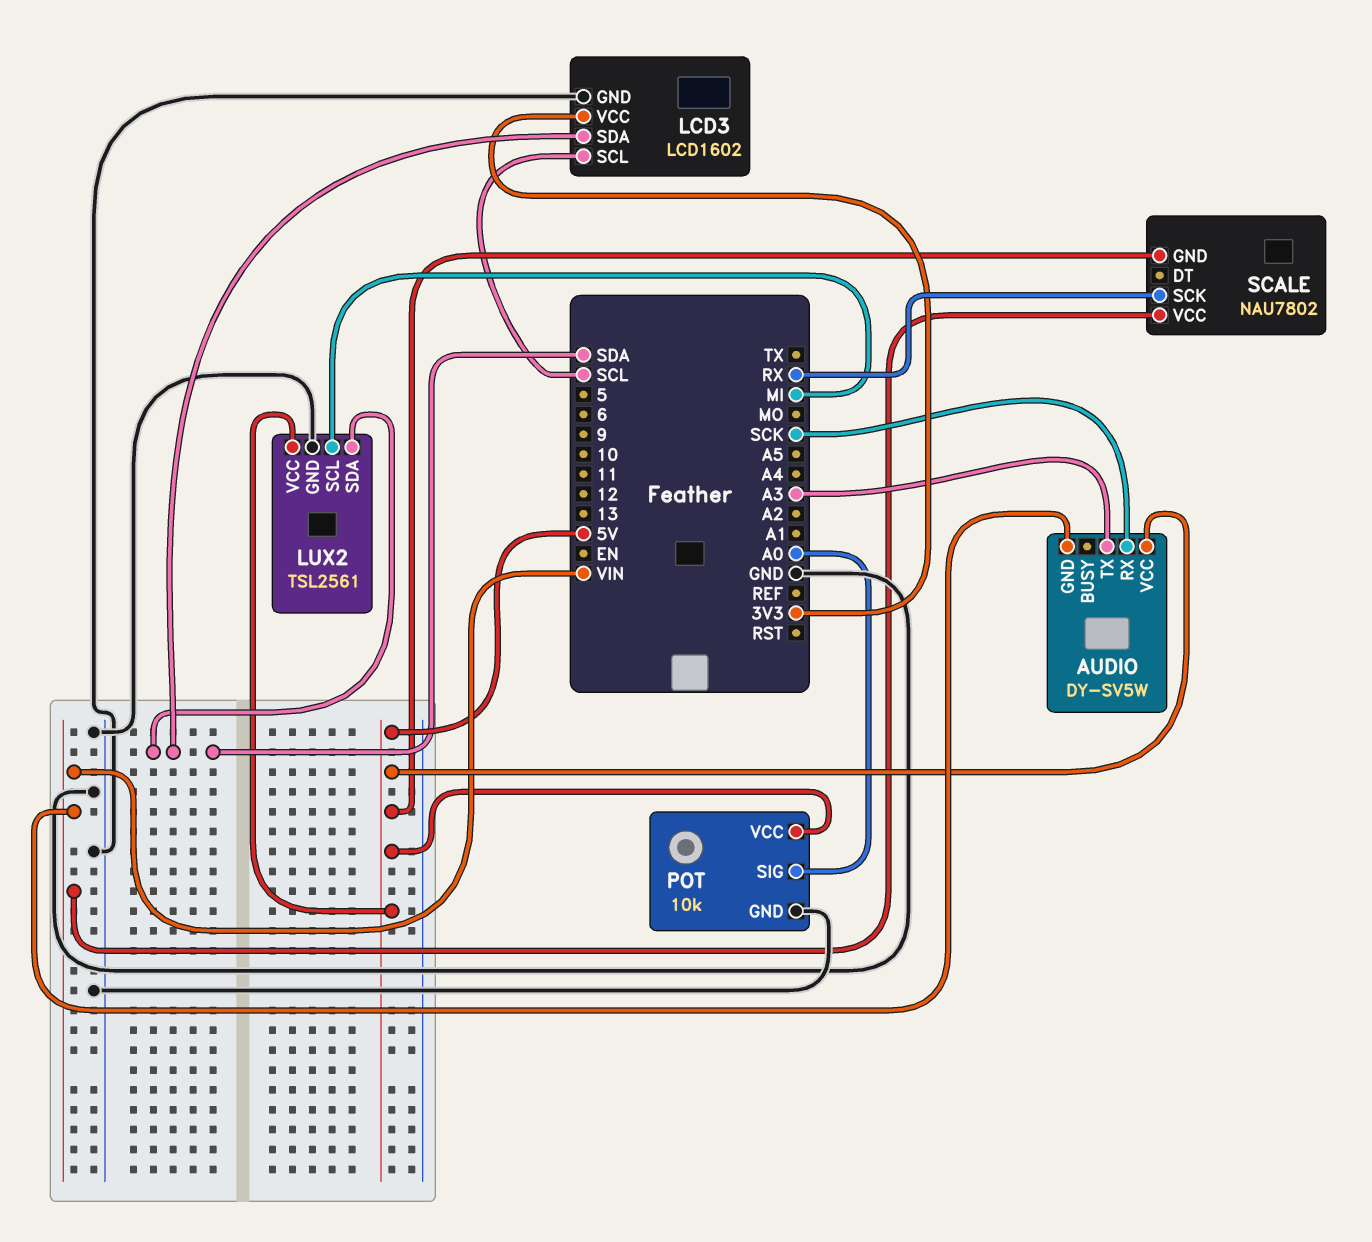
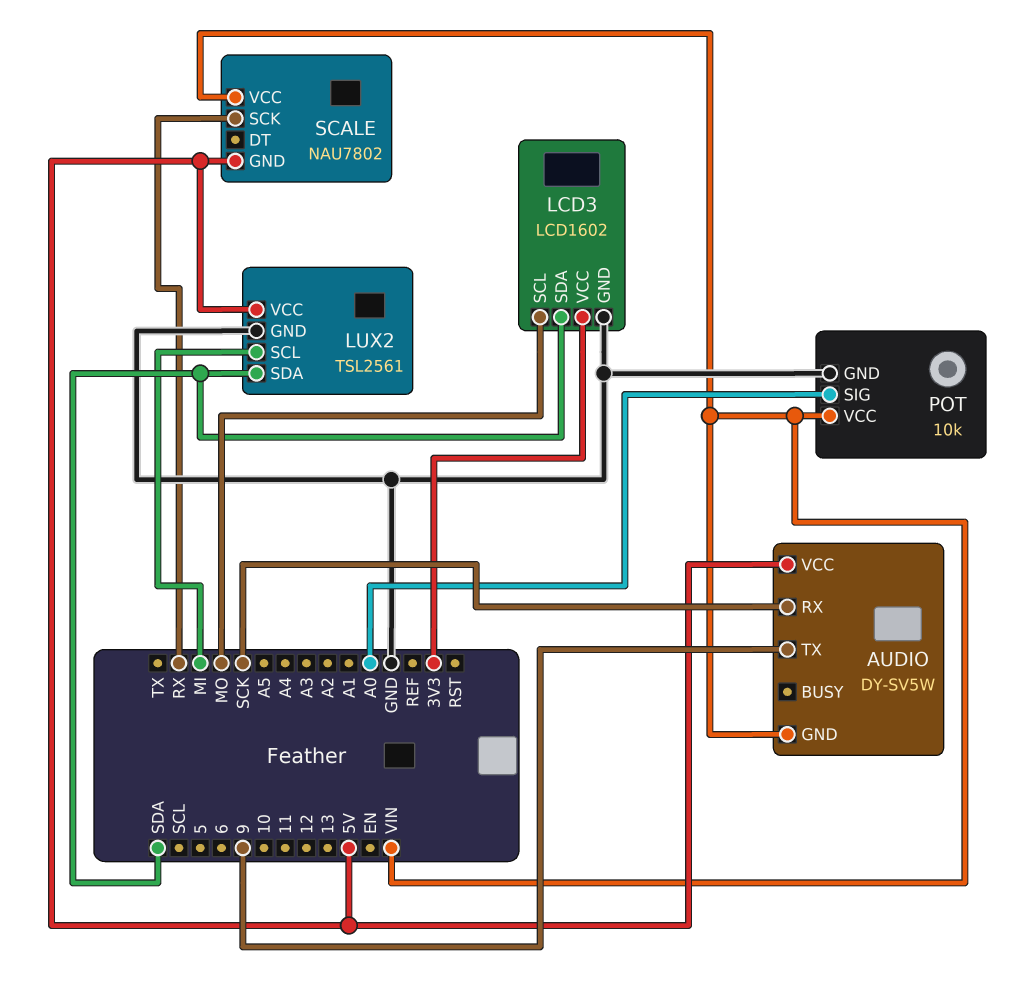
AUDIO pin TX: A3 -> 9
LCD3 pin SCL: SCL -> MO
POT pin VCC: 5V -> VIN

